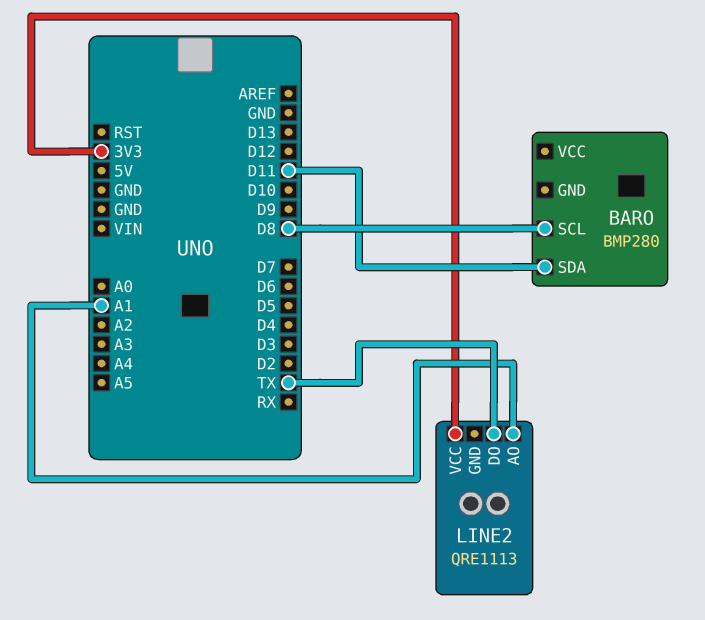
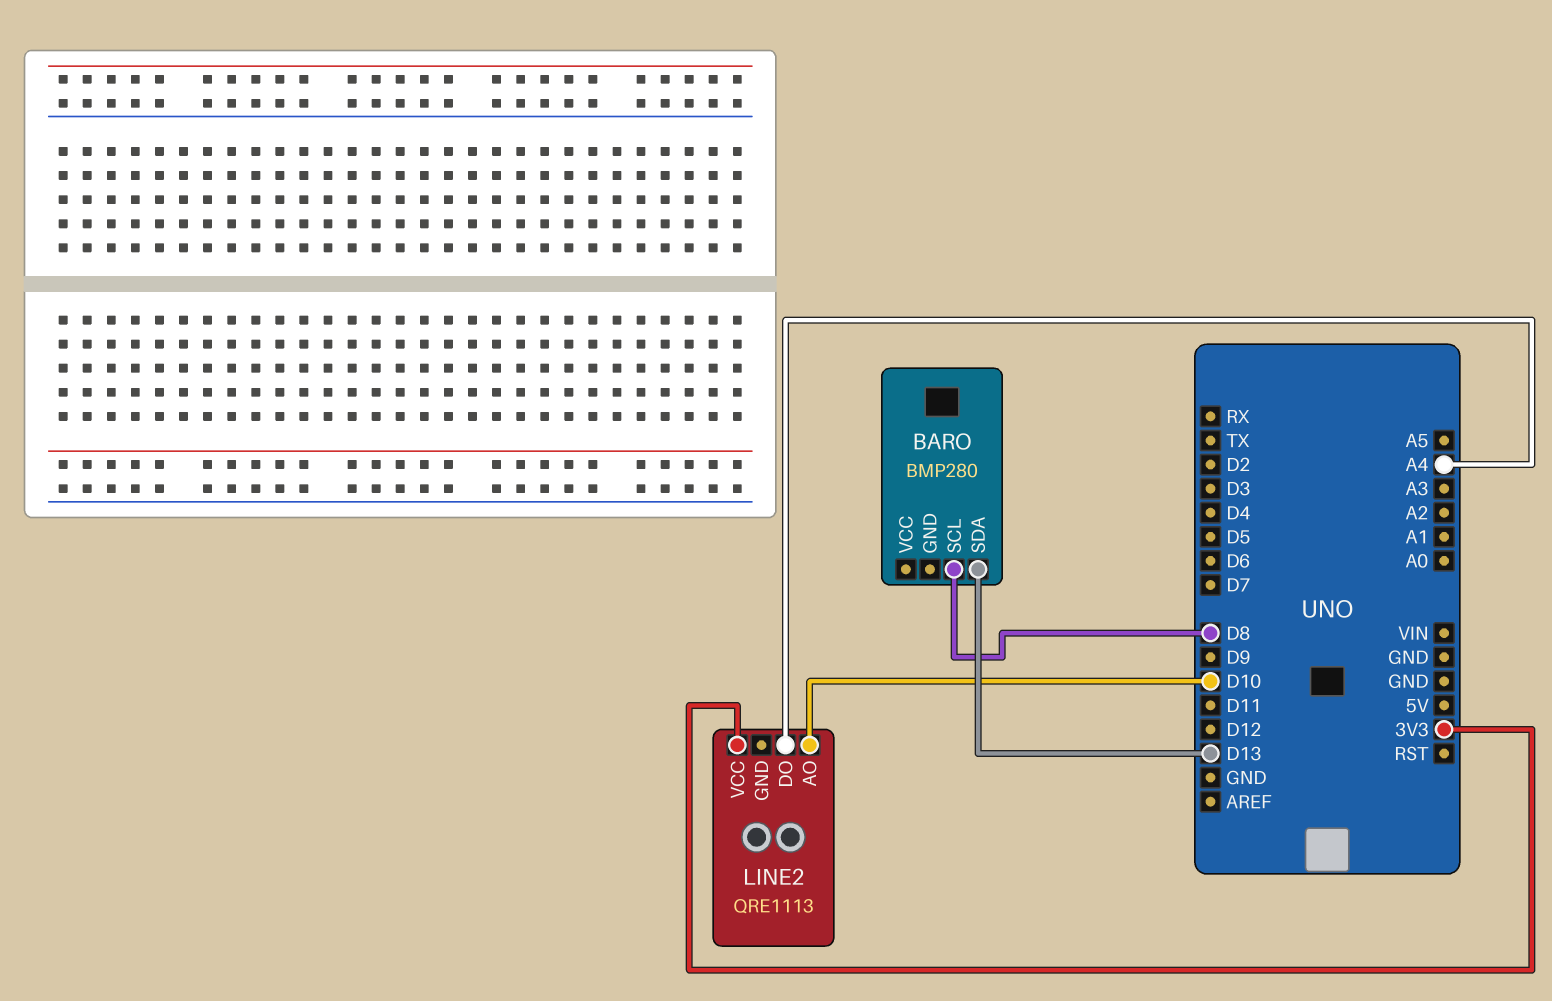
BARO pin SDA: D11 -> D13
LINE2 pin AO: A1 -> D10
LINE2 pin DO: TX -> A4

